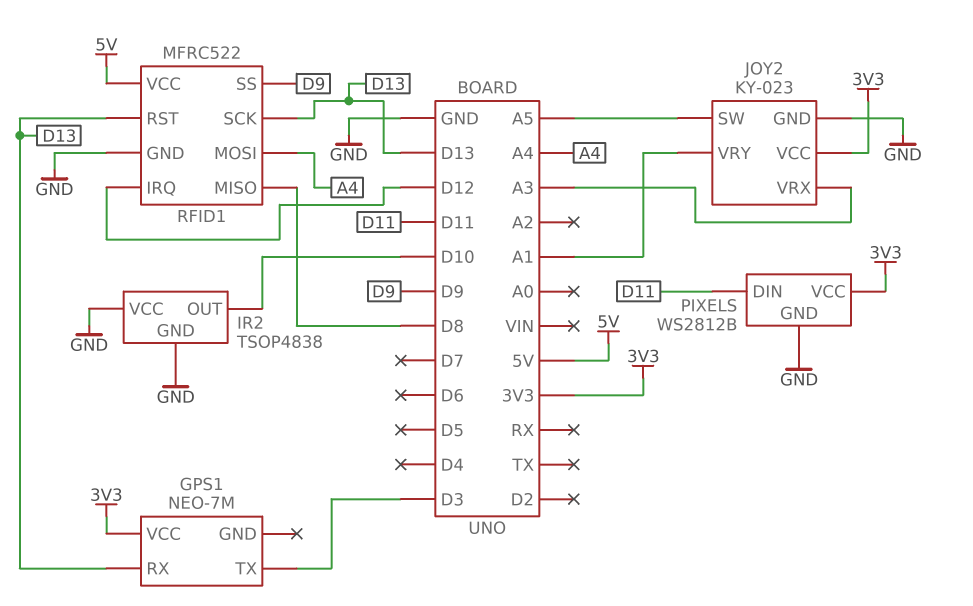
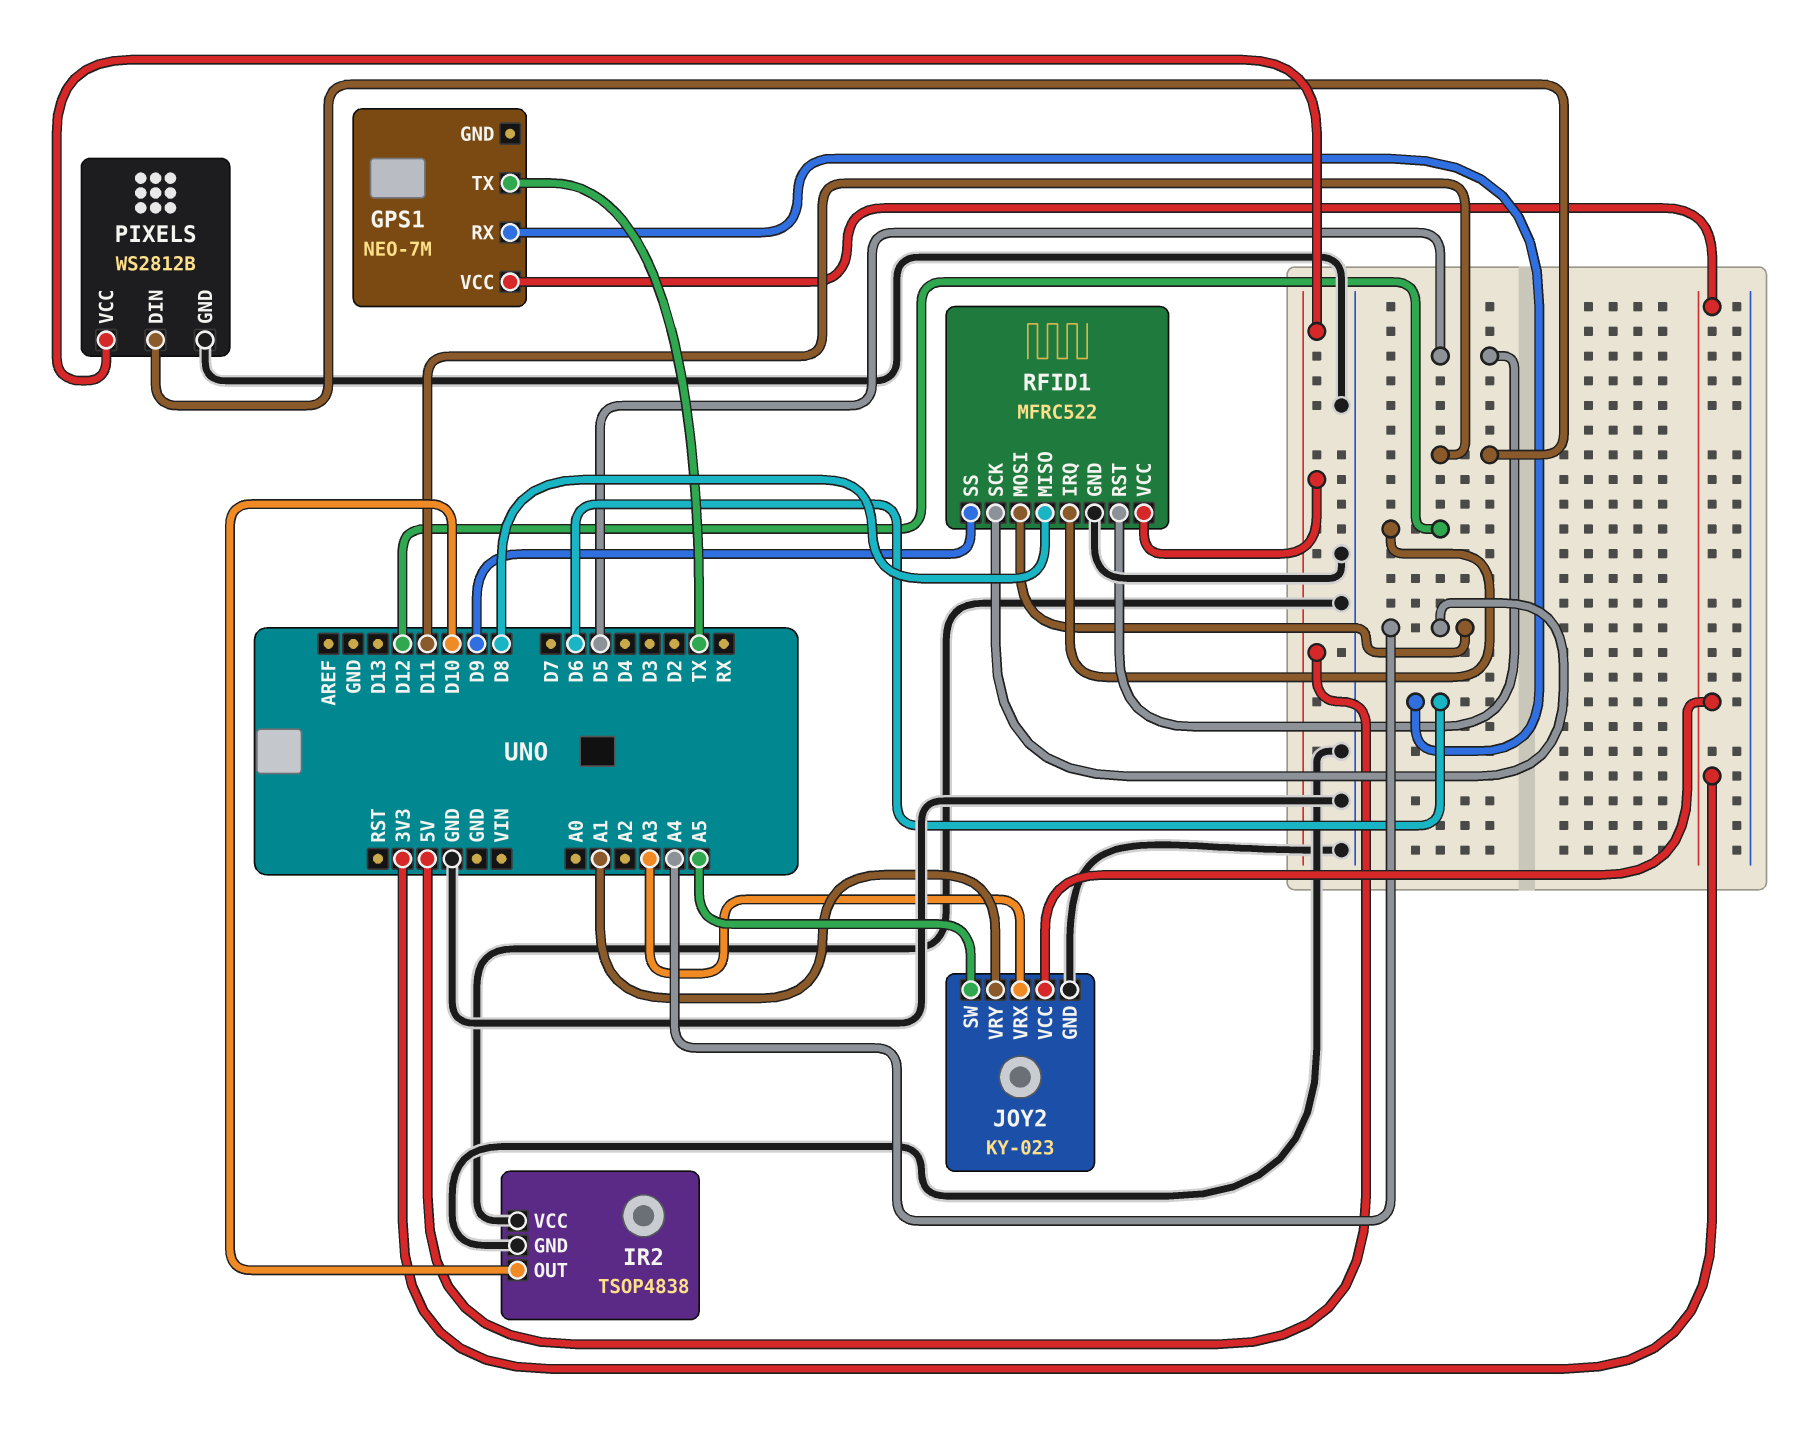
GPS1 pin RX: D13 -> D6
GPS1 pin TX: D3 -> TX
PIXELS pin VCC: 3V3 -> 5V
RFID1 pin RST: D13 -> D5
RFID1 pin SCK: D13 -> A4

